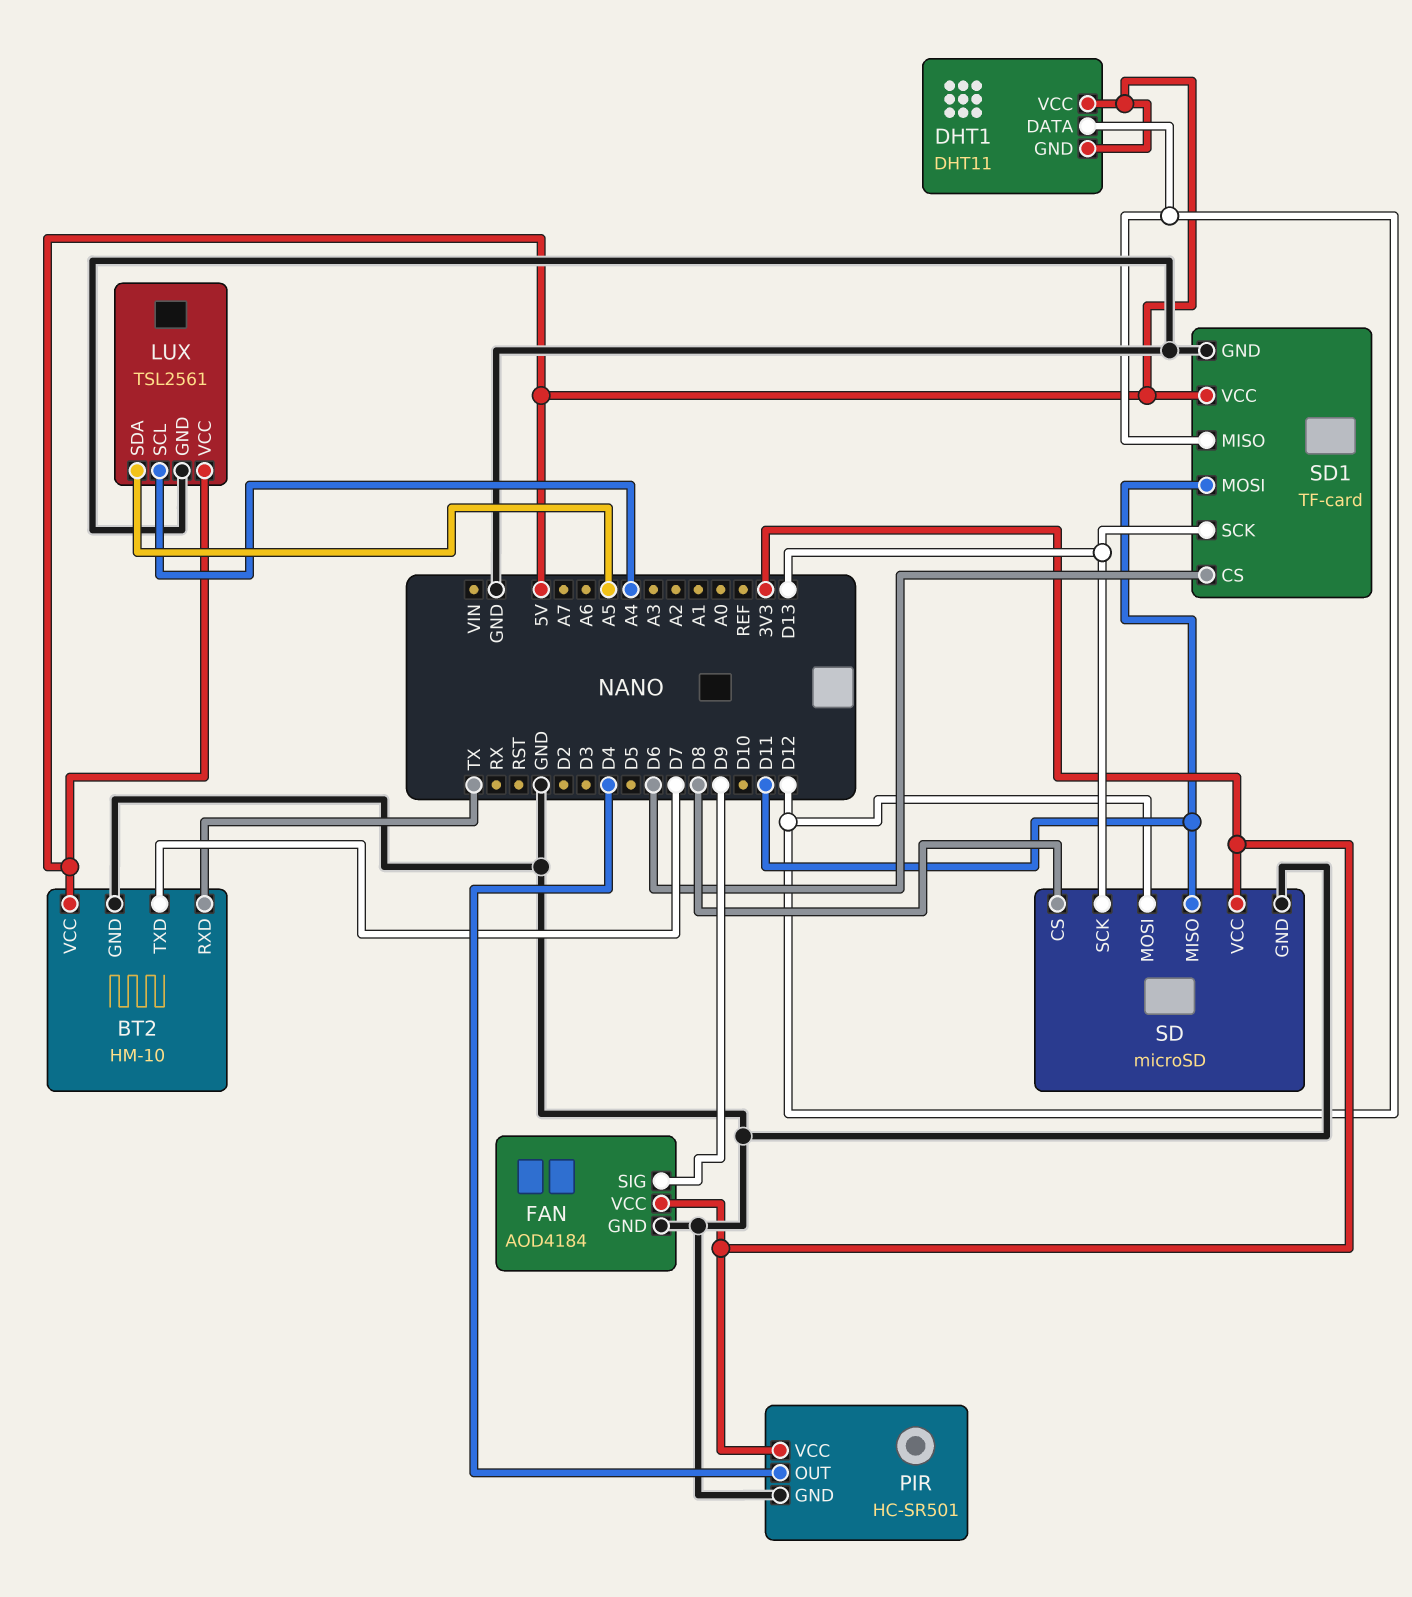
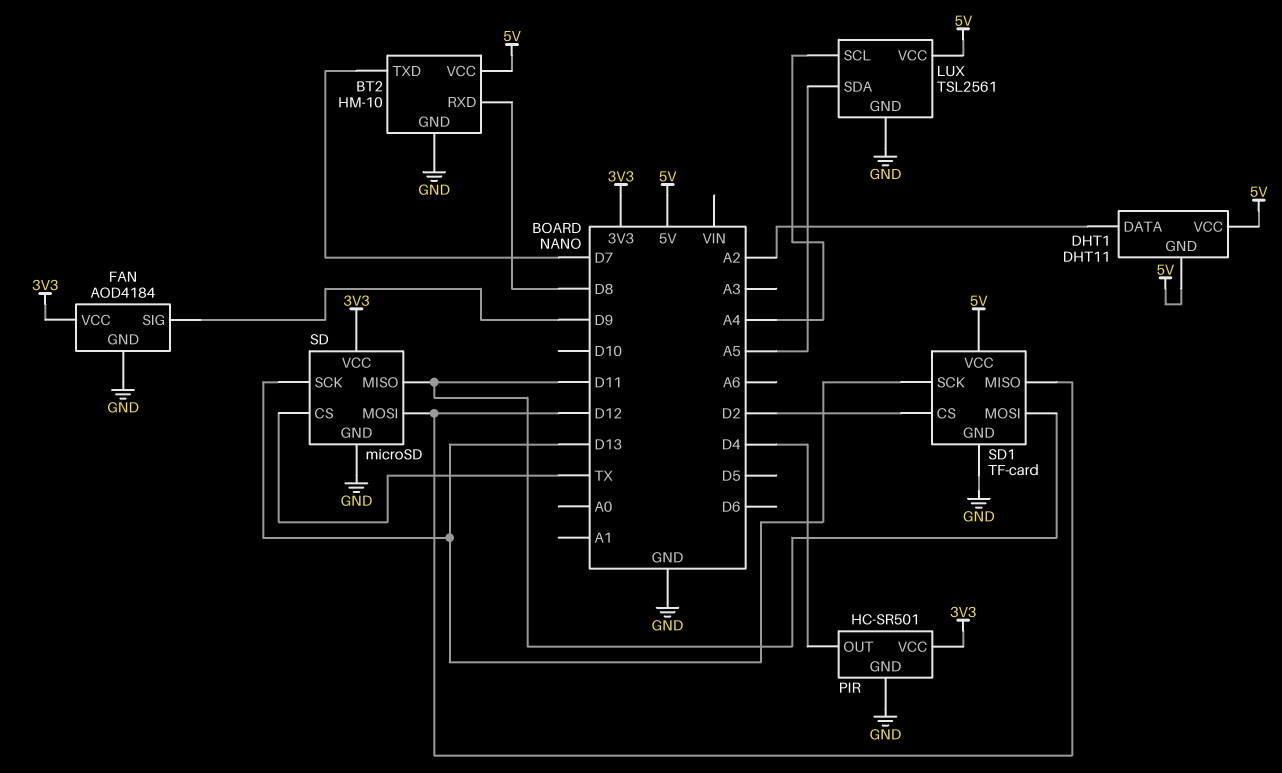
BT2 pin RXD: TX -> D8
DHT1 pin DATA: D12 -> A2
SD pin CS: D8 -> TX
SD1 pin CS: D6 -> D2

